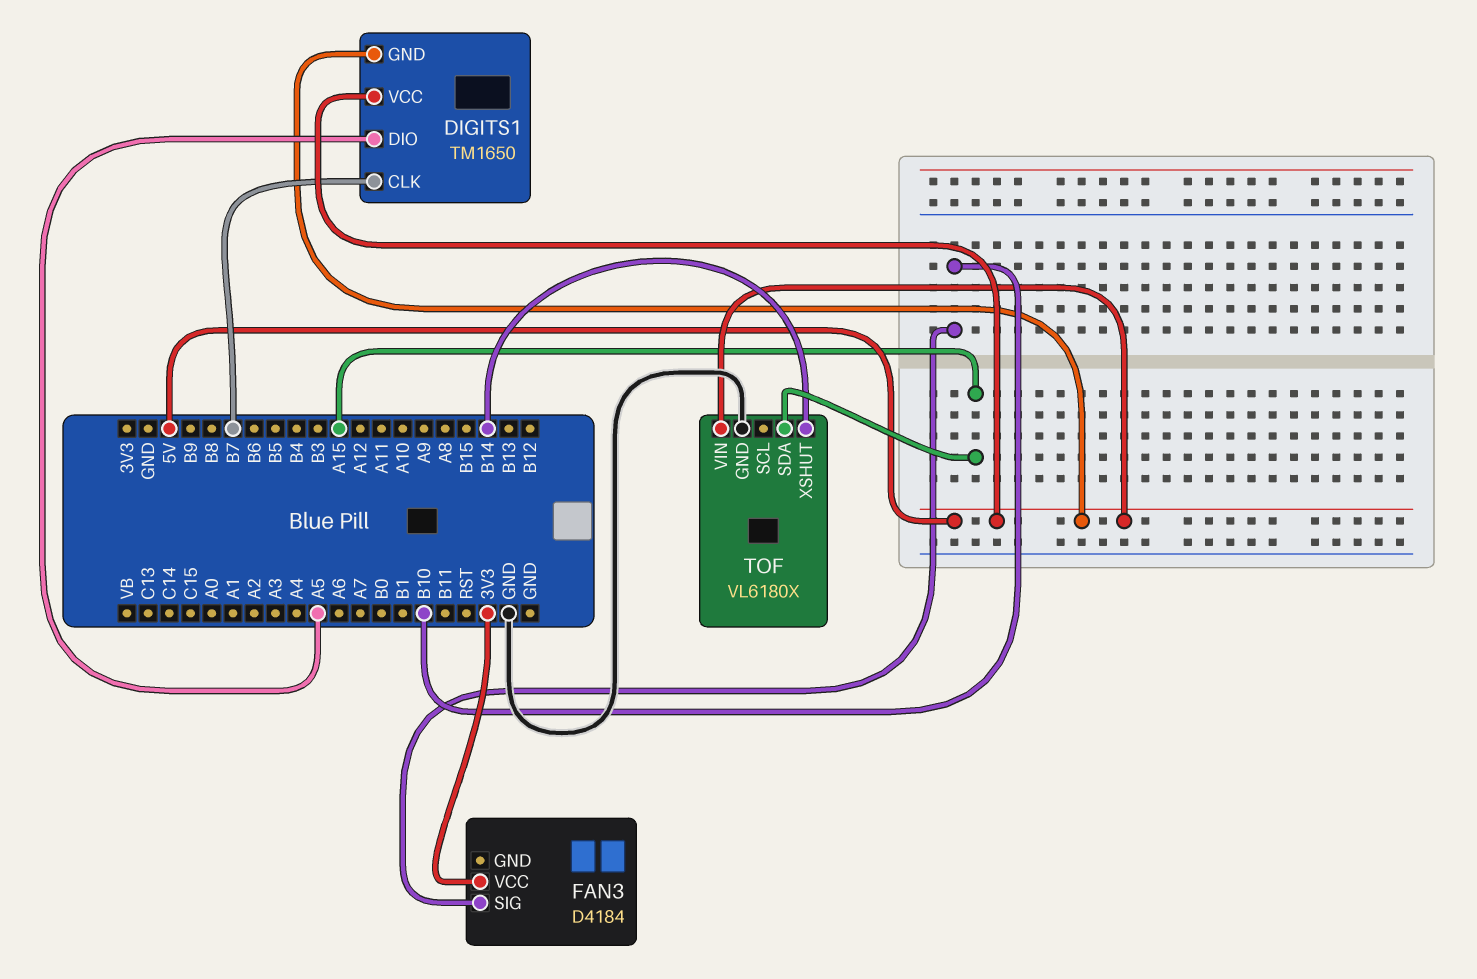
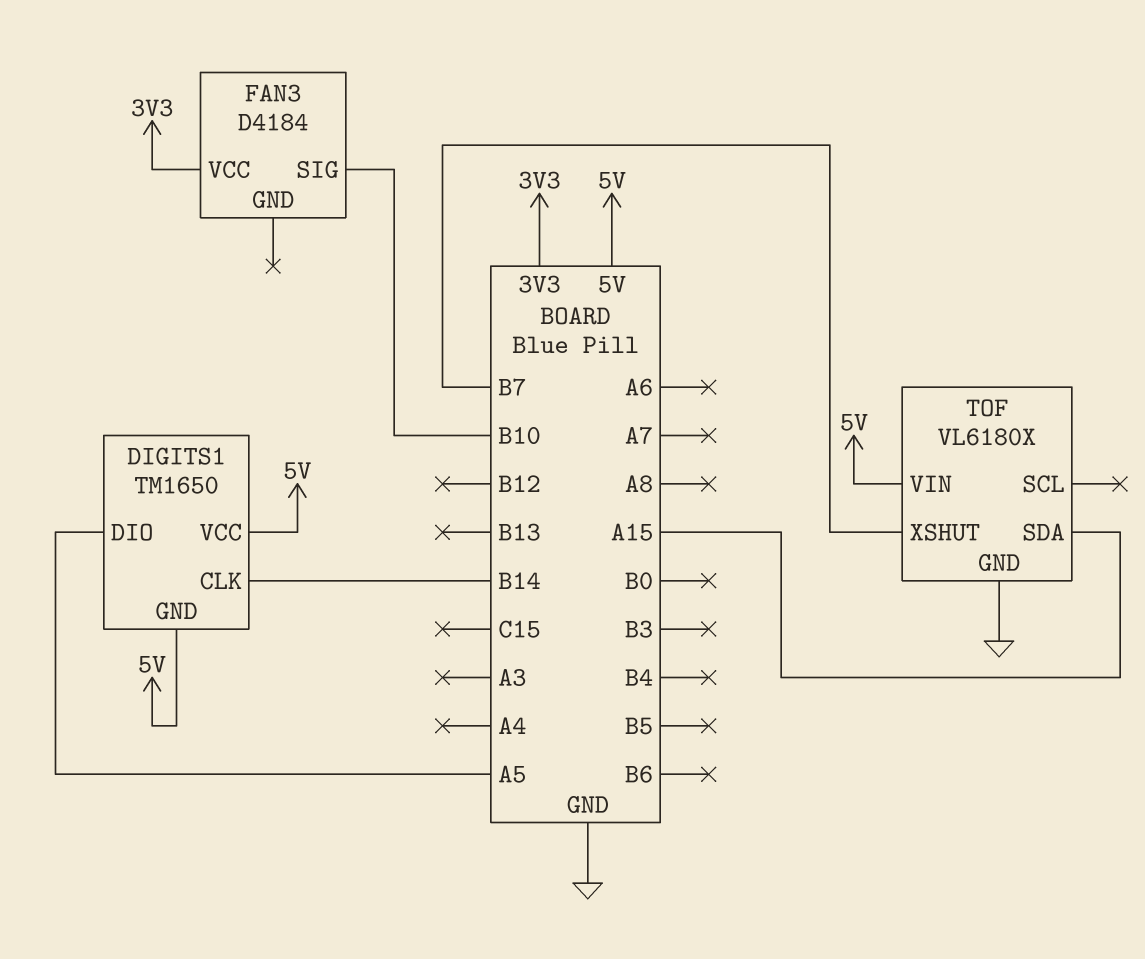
DIGITS1 pin CLK: B7 -> B14
TOF pin XSHUT: B14 -> B7

